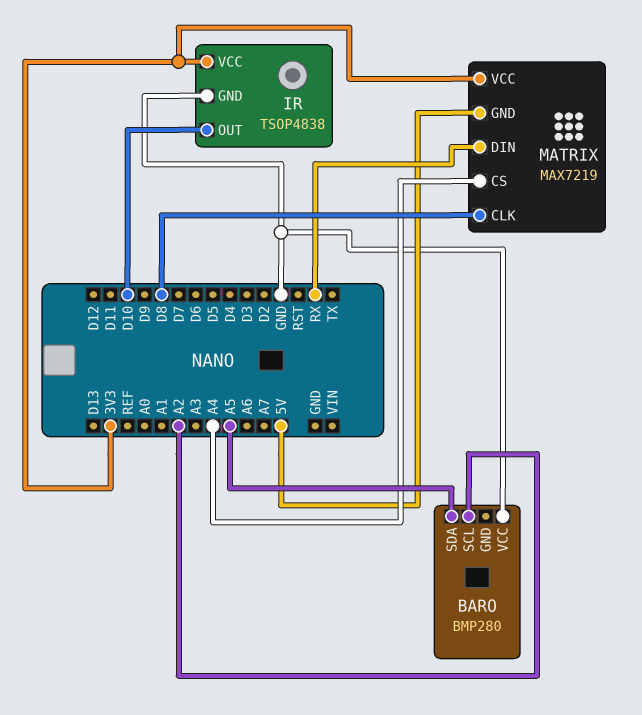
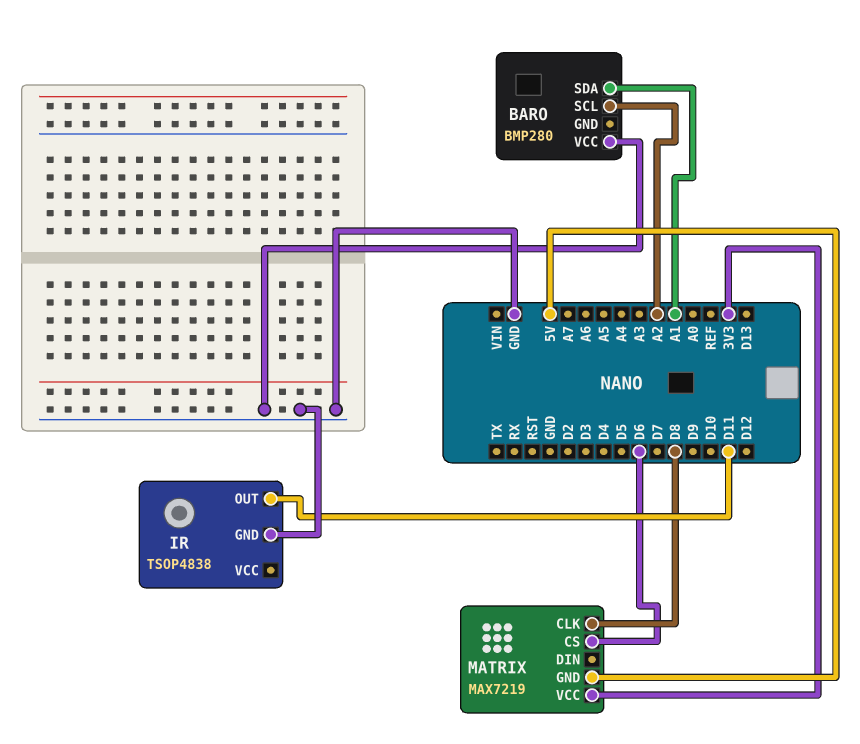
BARO pin SDA: A5 -> A1
IR pin OUT: D10 -> D11
IR pin VCC: 3V3 -> none
MATRIX pin CS: A4 -> D6
MATRIX pin DIN: RX -> none

